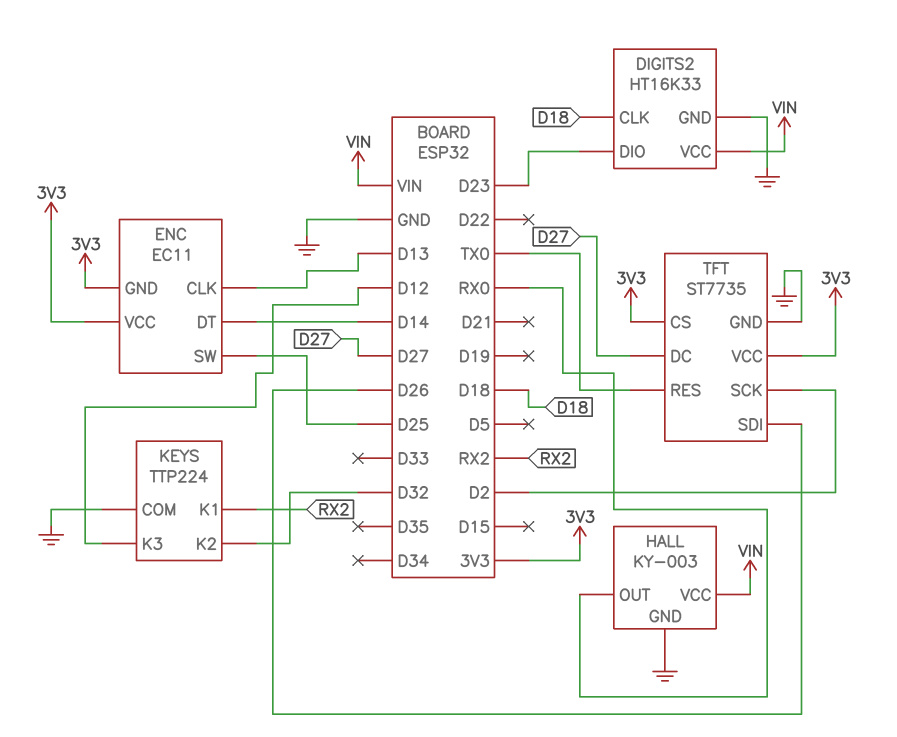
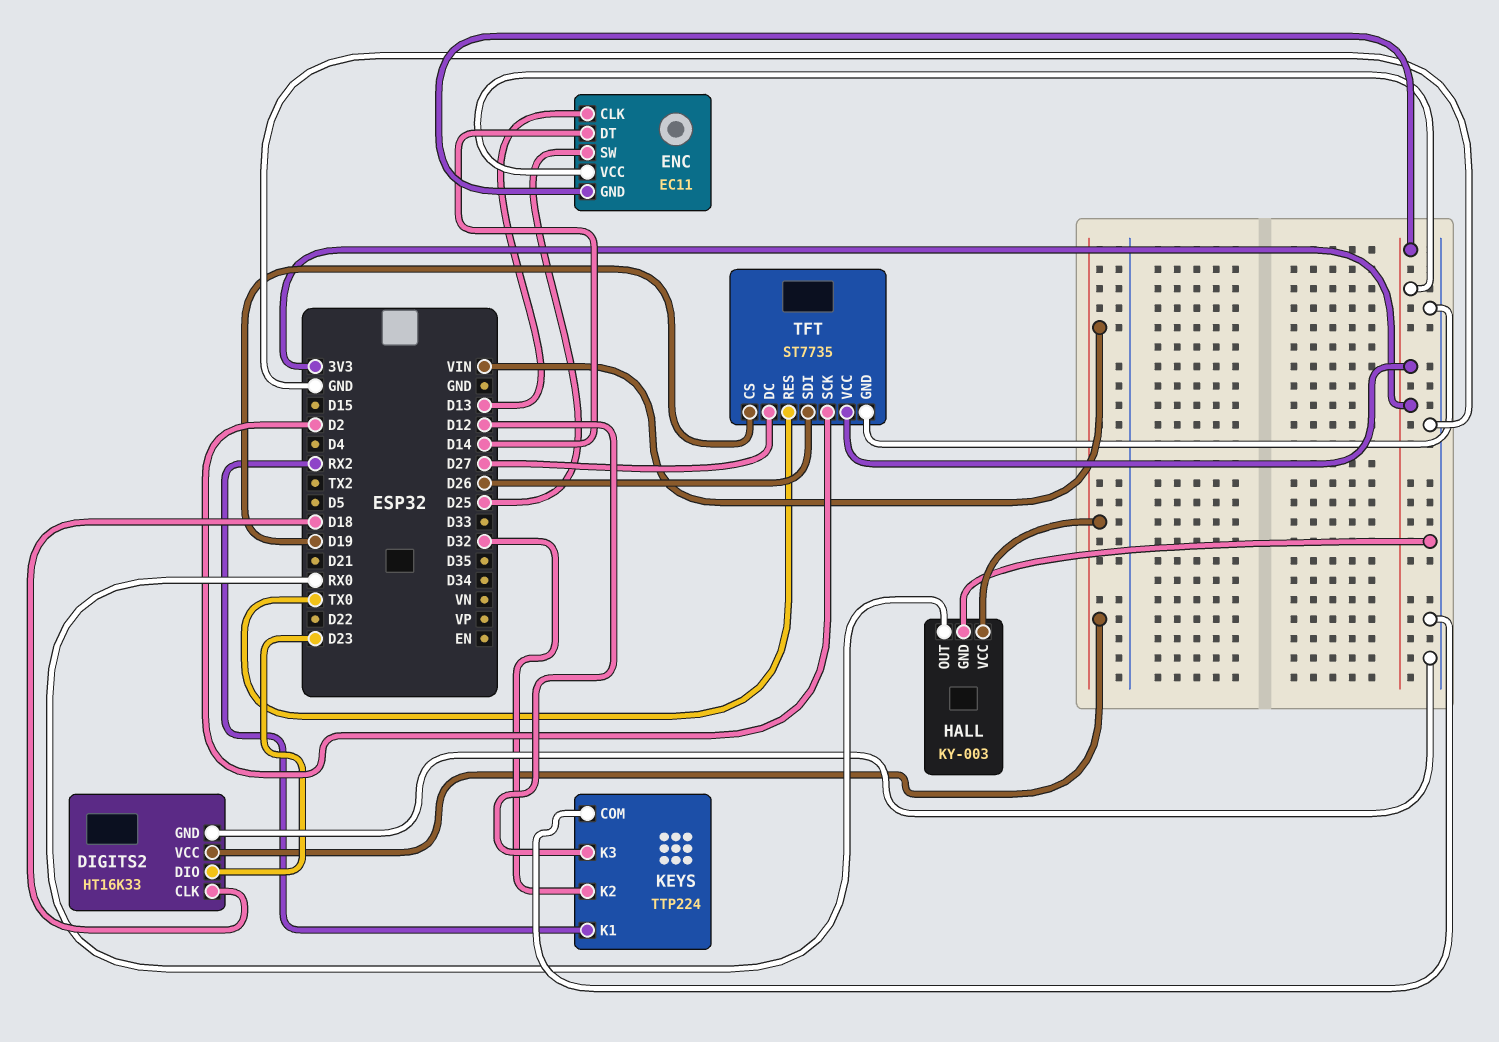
TFT pin CS: 3V3 -> D19

